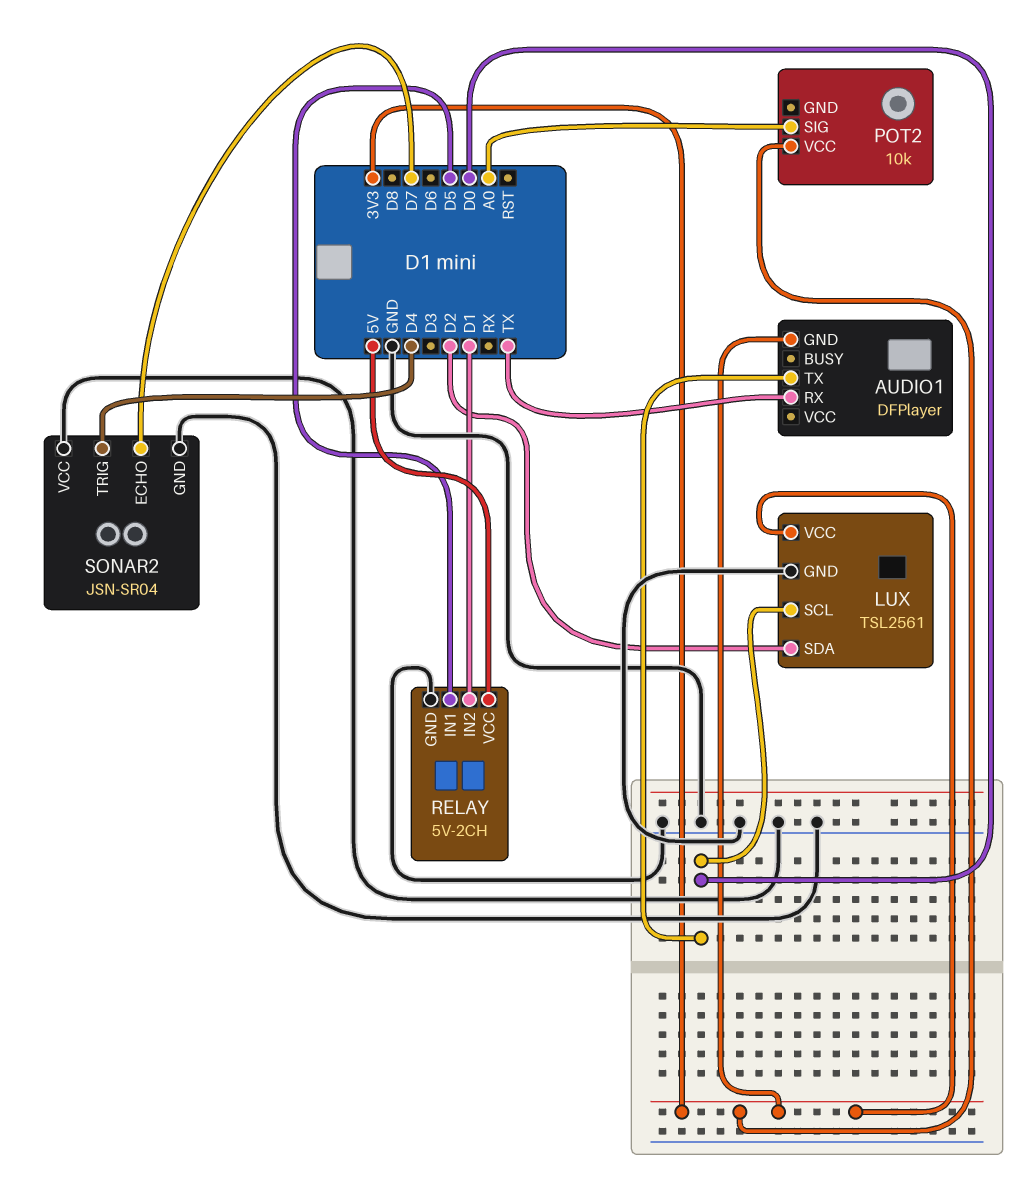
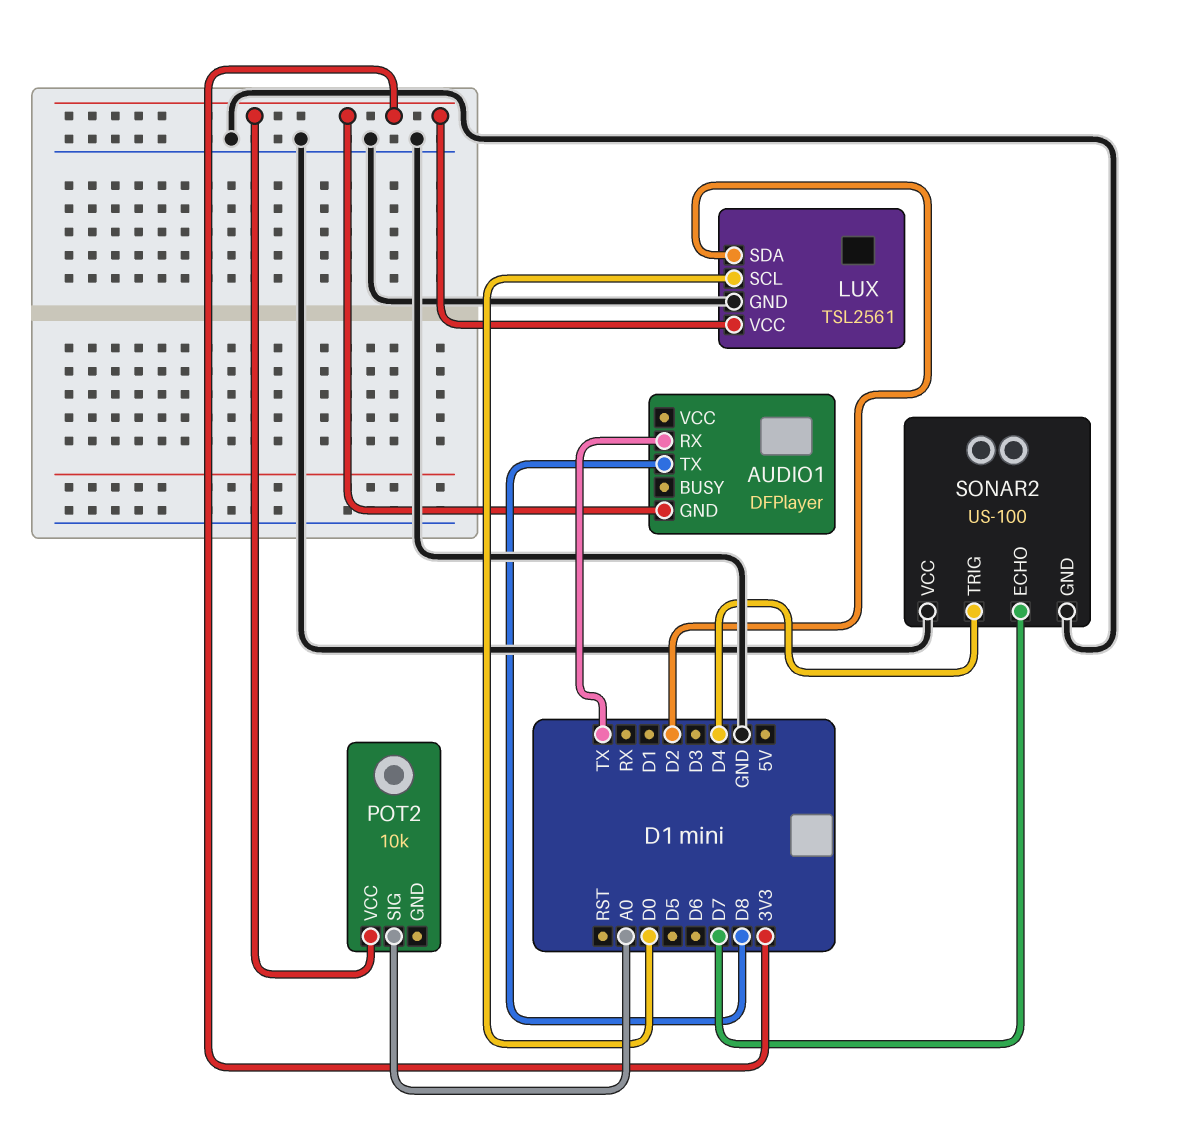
AUDIO1 pin TX: D0 -> D8
RELAY: 5V-2CH -> none
RELAY pin GND: GND -> none
RELAY pin IN1: D5 -> none
RELAY pin IN2: D1 -> none
RELAY pin VCC: 5V -> none
SONAR2: JSN-SR04 -> US-100

